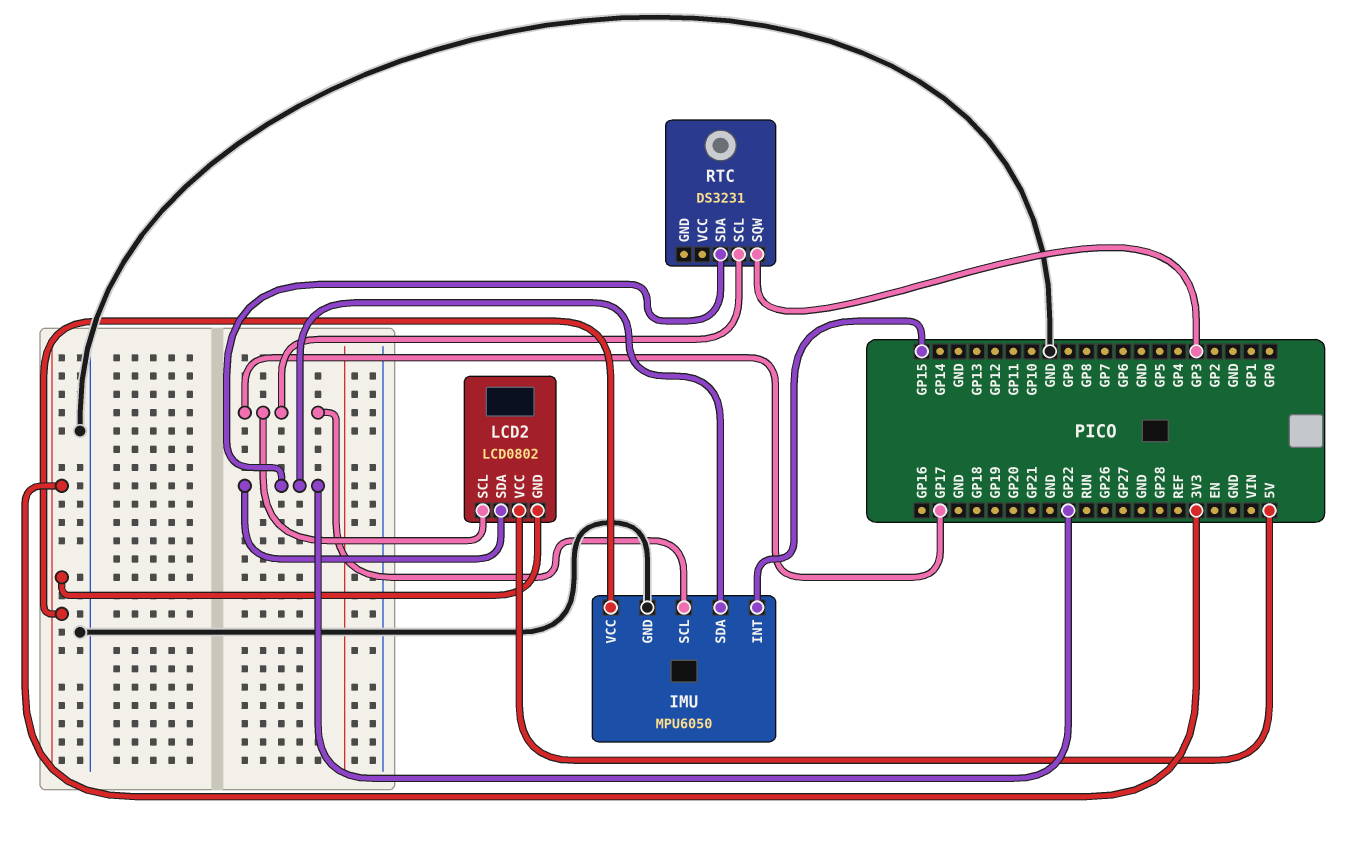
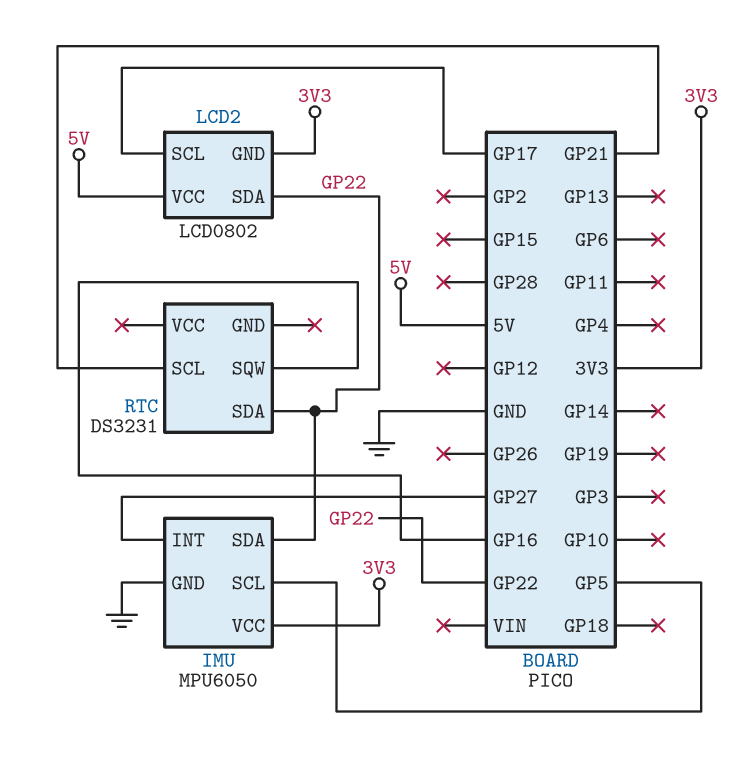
IMU pin INT: GP15 -> GP27
IMU pin SCL: GP17 -> GP5
RTC pin SCL: GP17 -> GP21
RTC pin SQW: GP3 -> GP16

